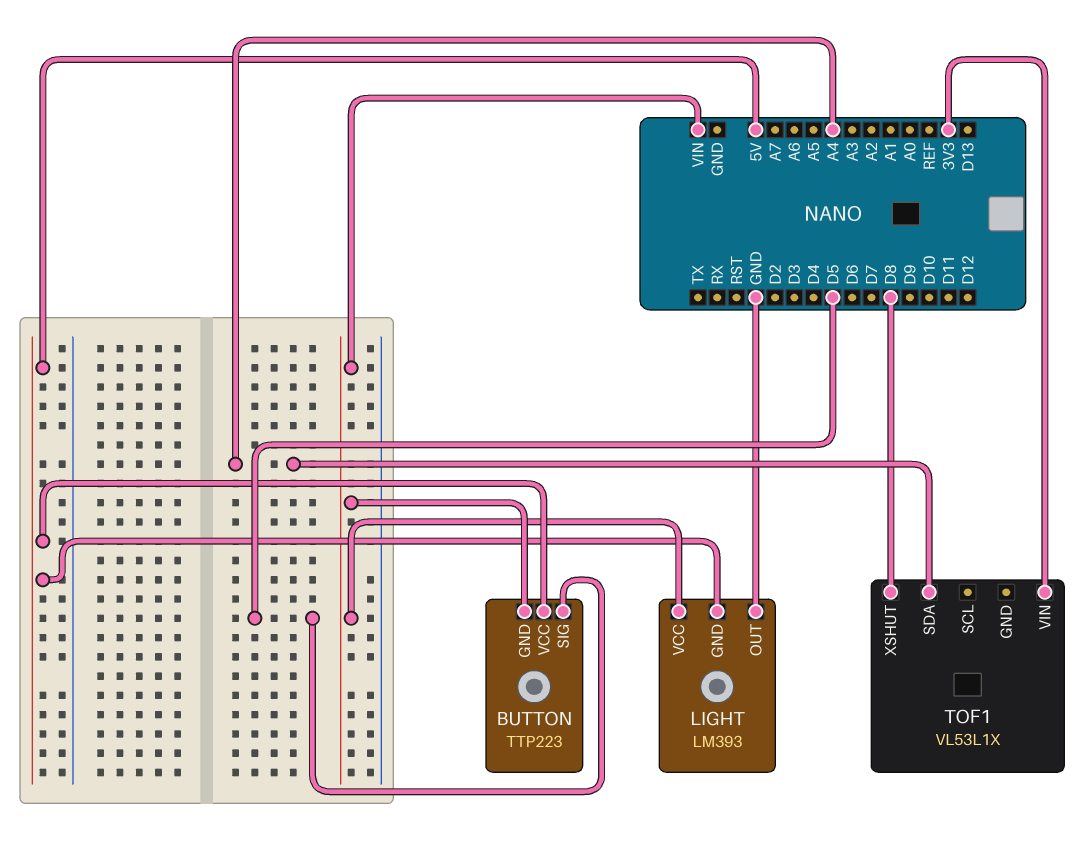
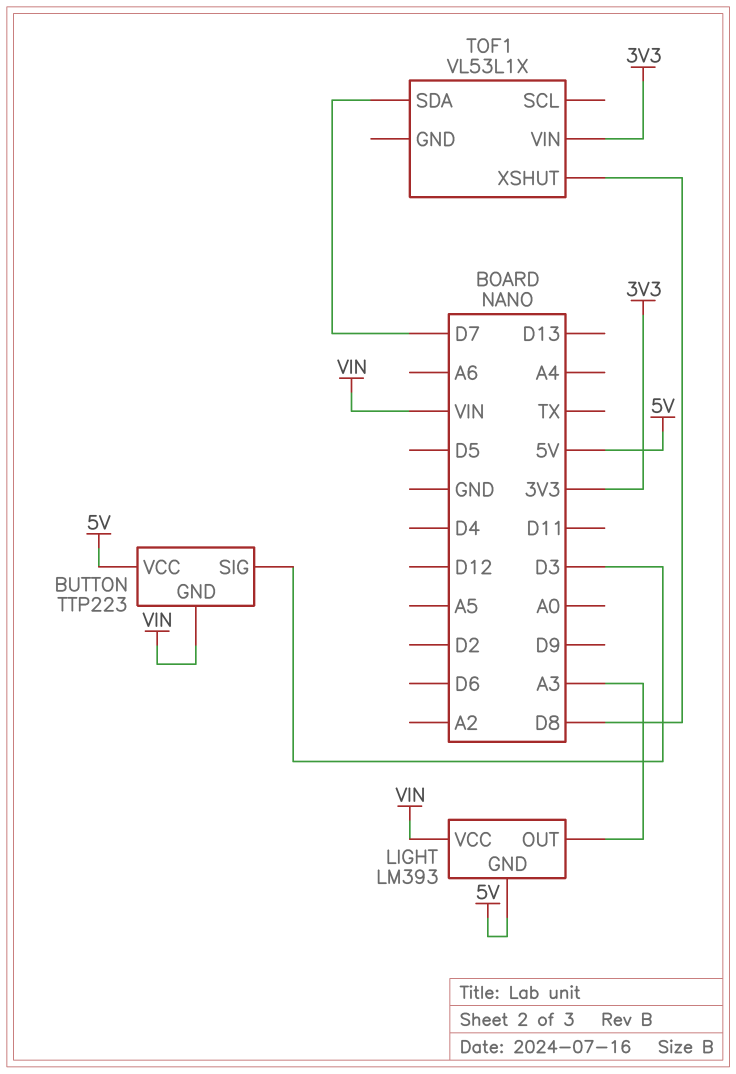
BUTTON pin SIG: D5 -> D3
LIGHT pin OUT: GND -> A3
TOF1 pin SDA: A4 -> D7

